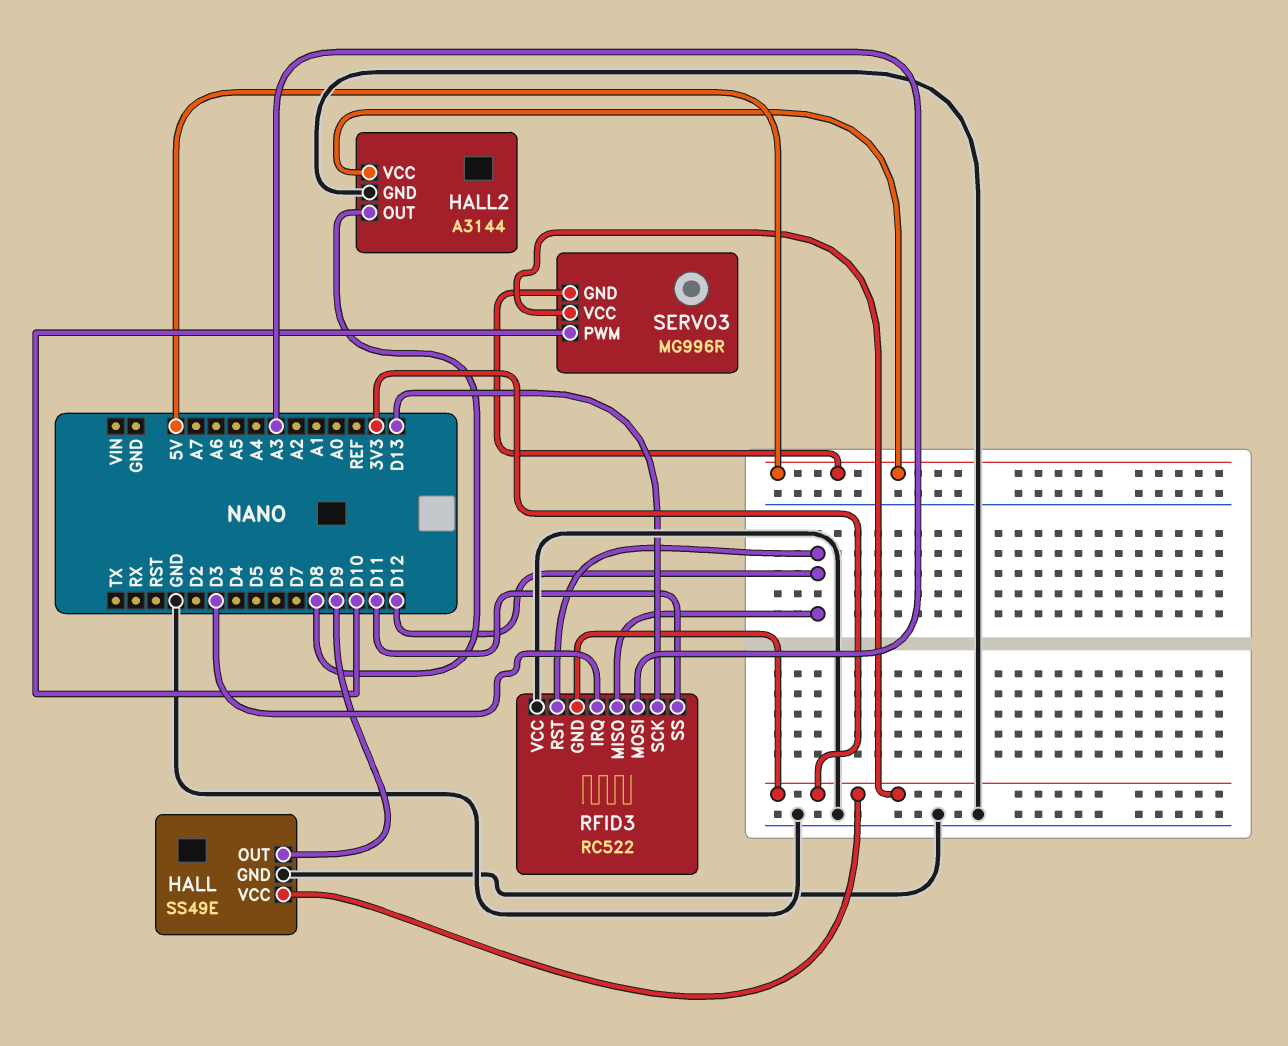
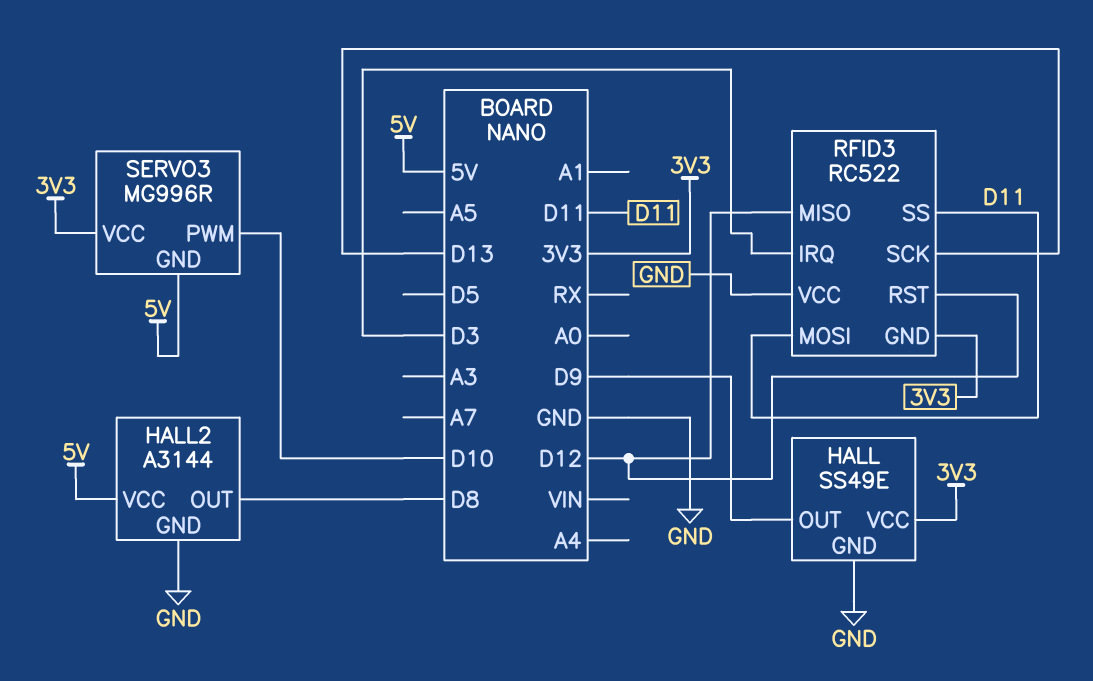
RFID3 pin MOSI: A3 -> D11

